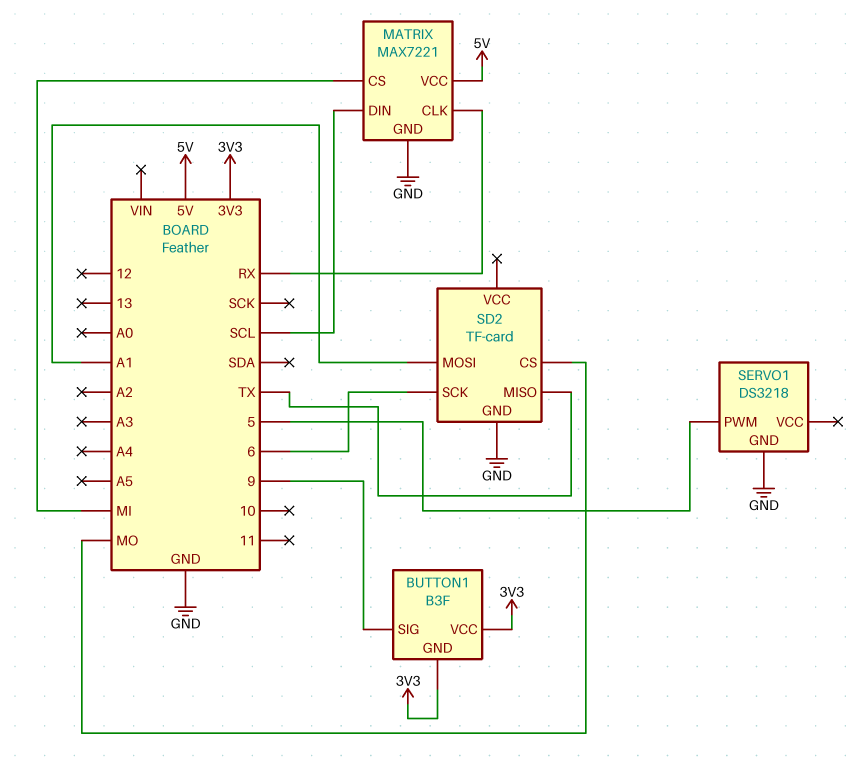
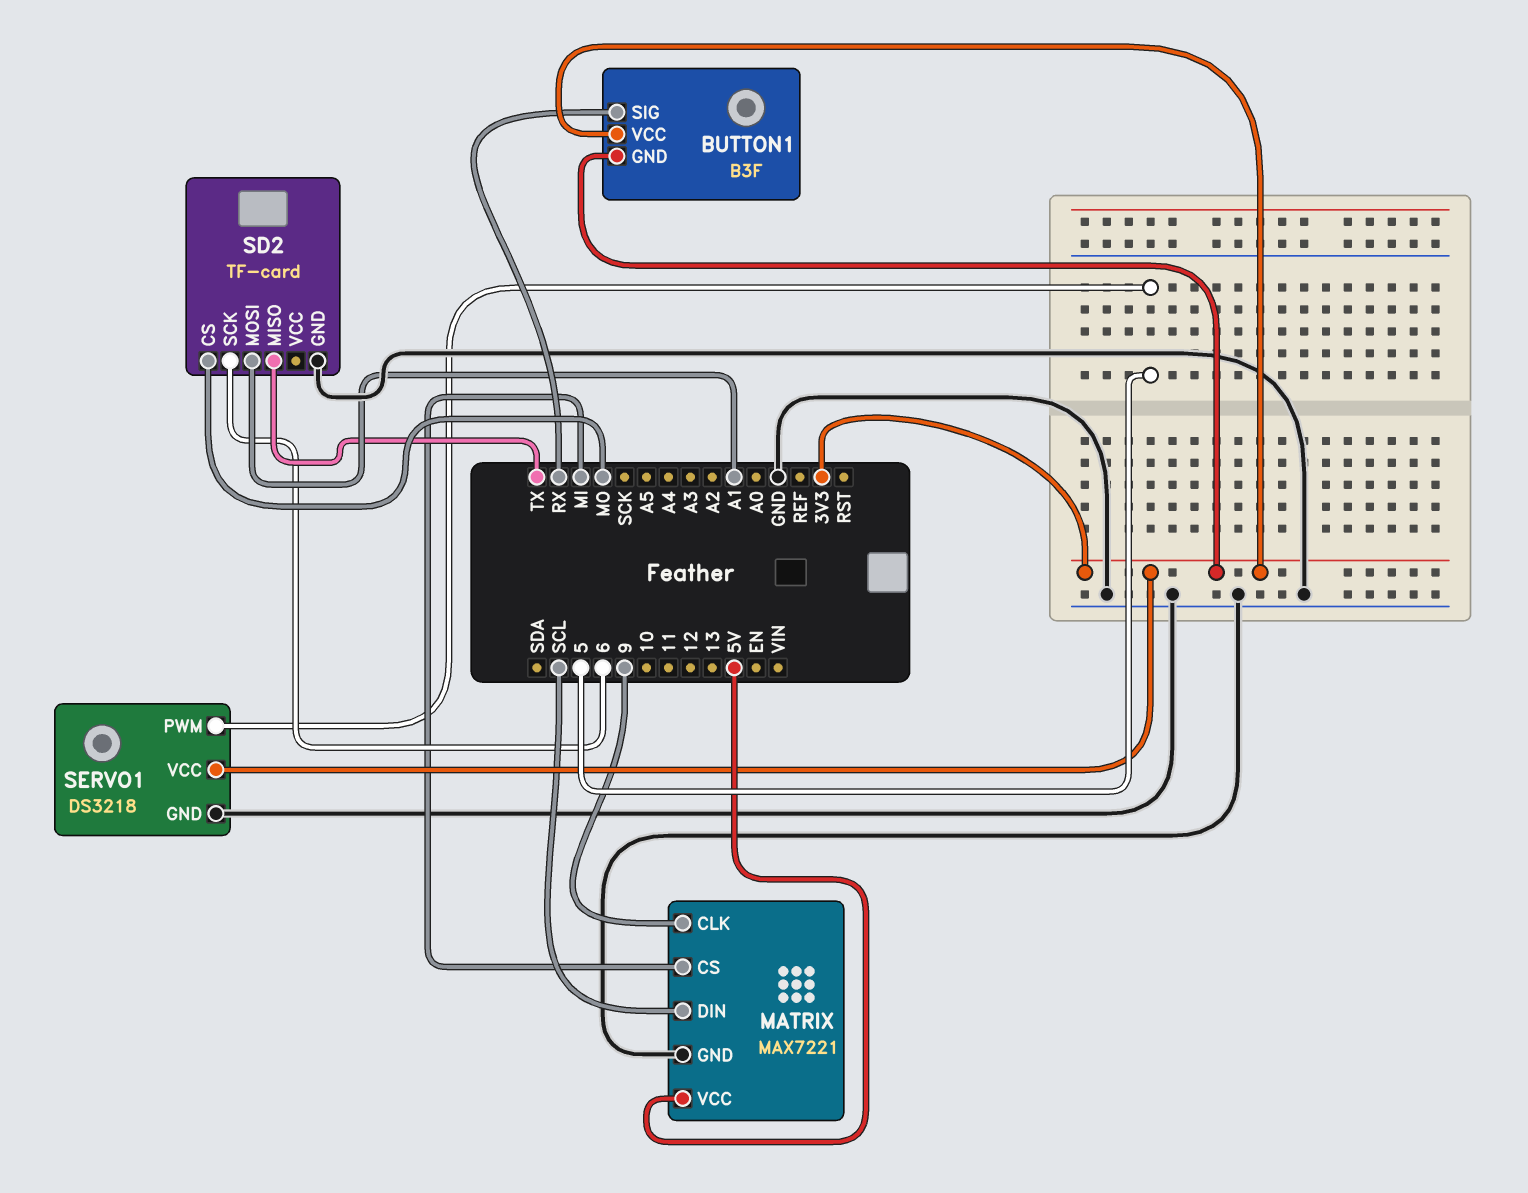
BUTTON1 pin SIG: 9 -> RX
MATRIX pin CLK: RX -> 9
SERVO1 pin VCC: none -> 3V3

